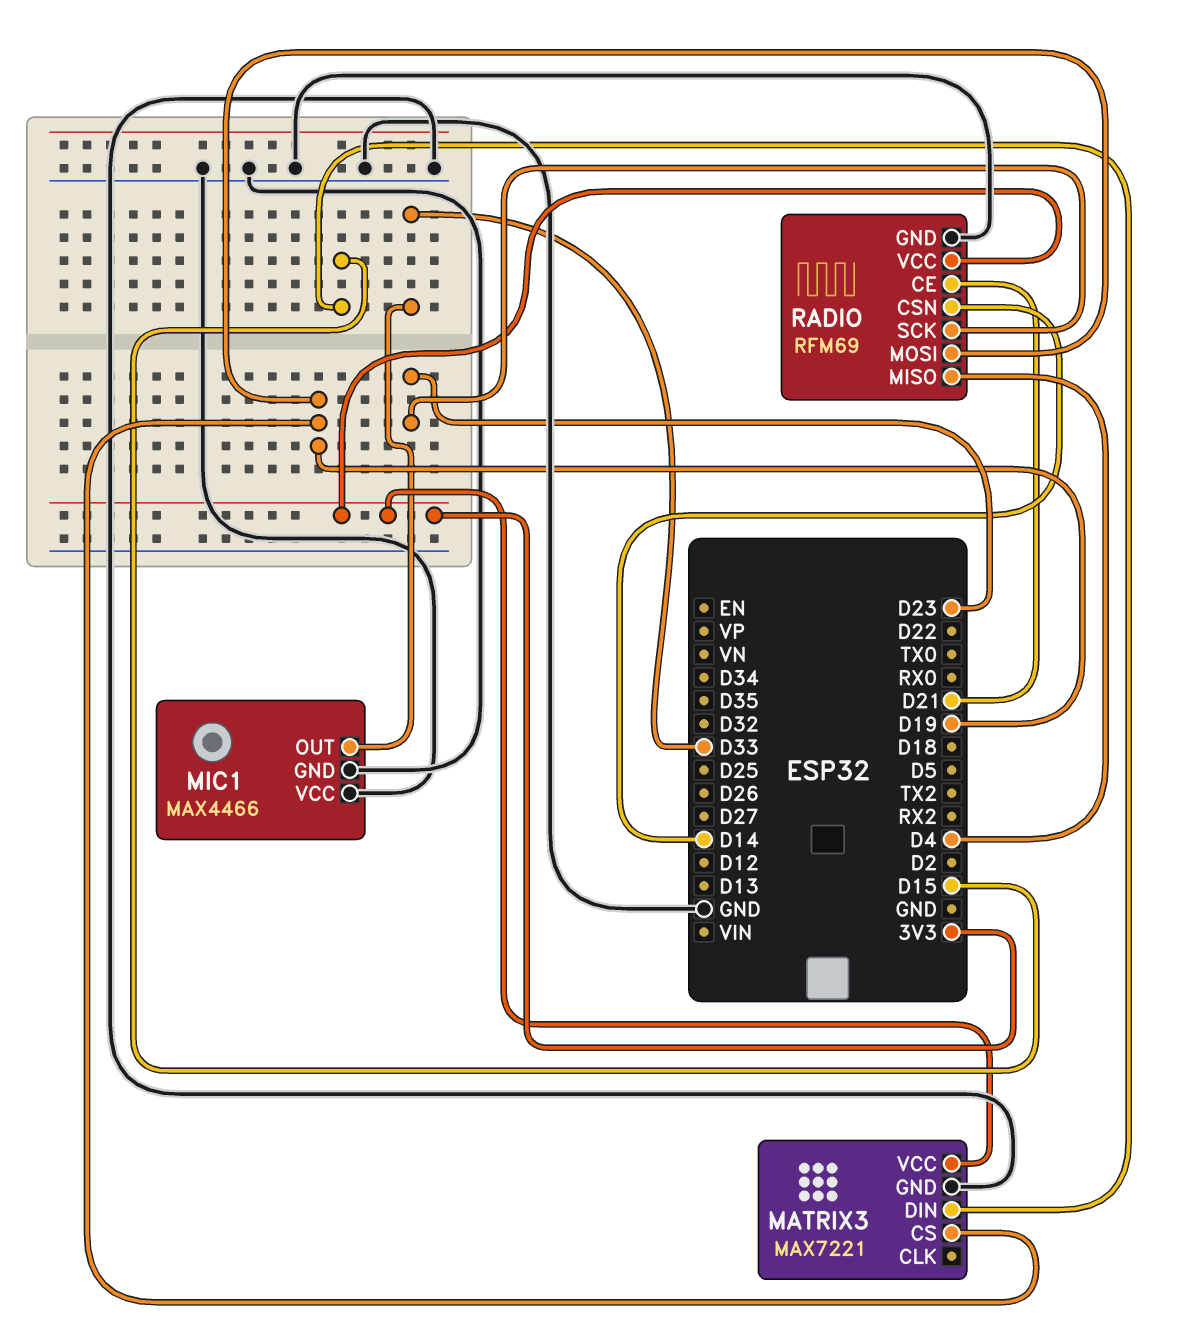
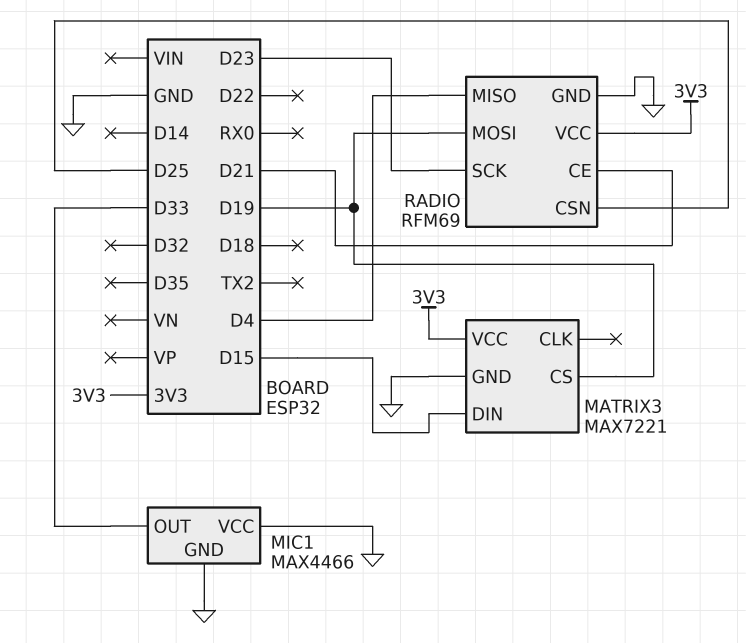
RADIO pin CSN: D14 -> D25

